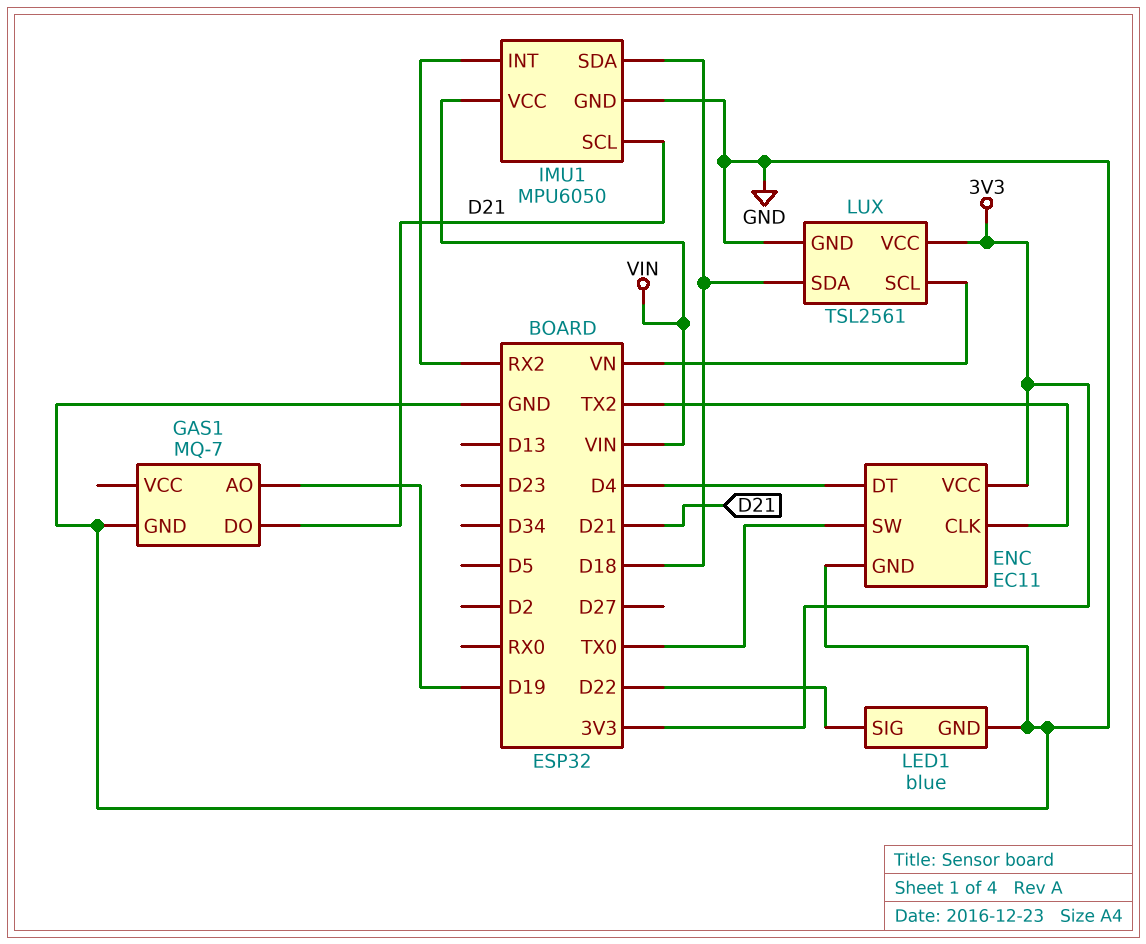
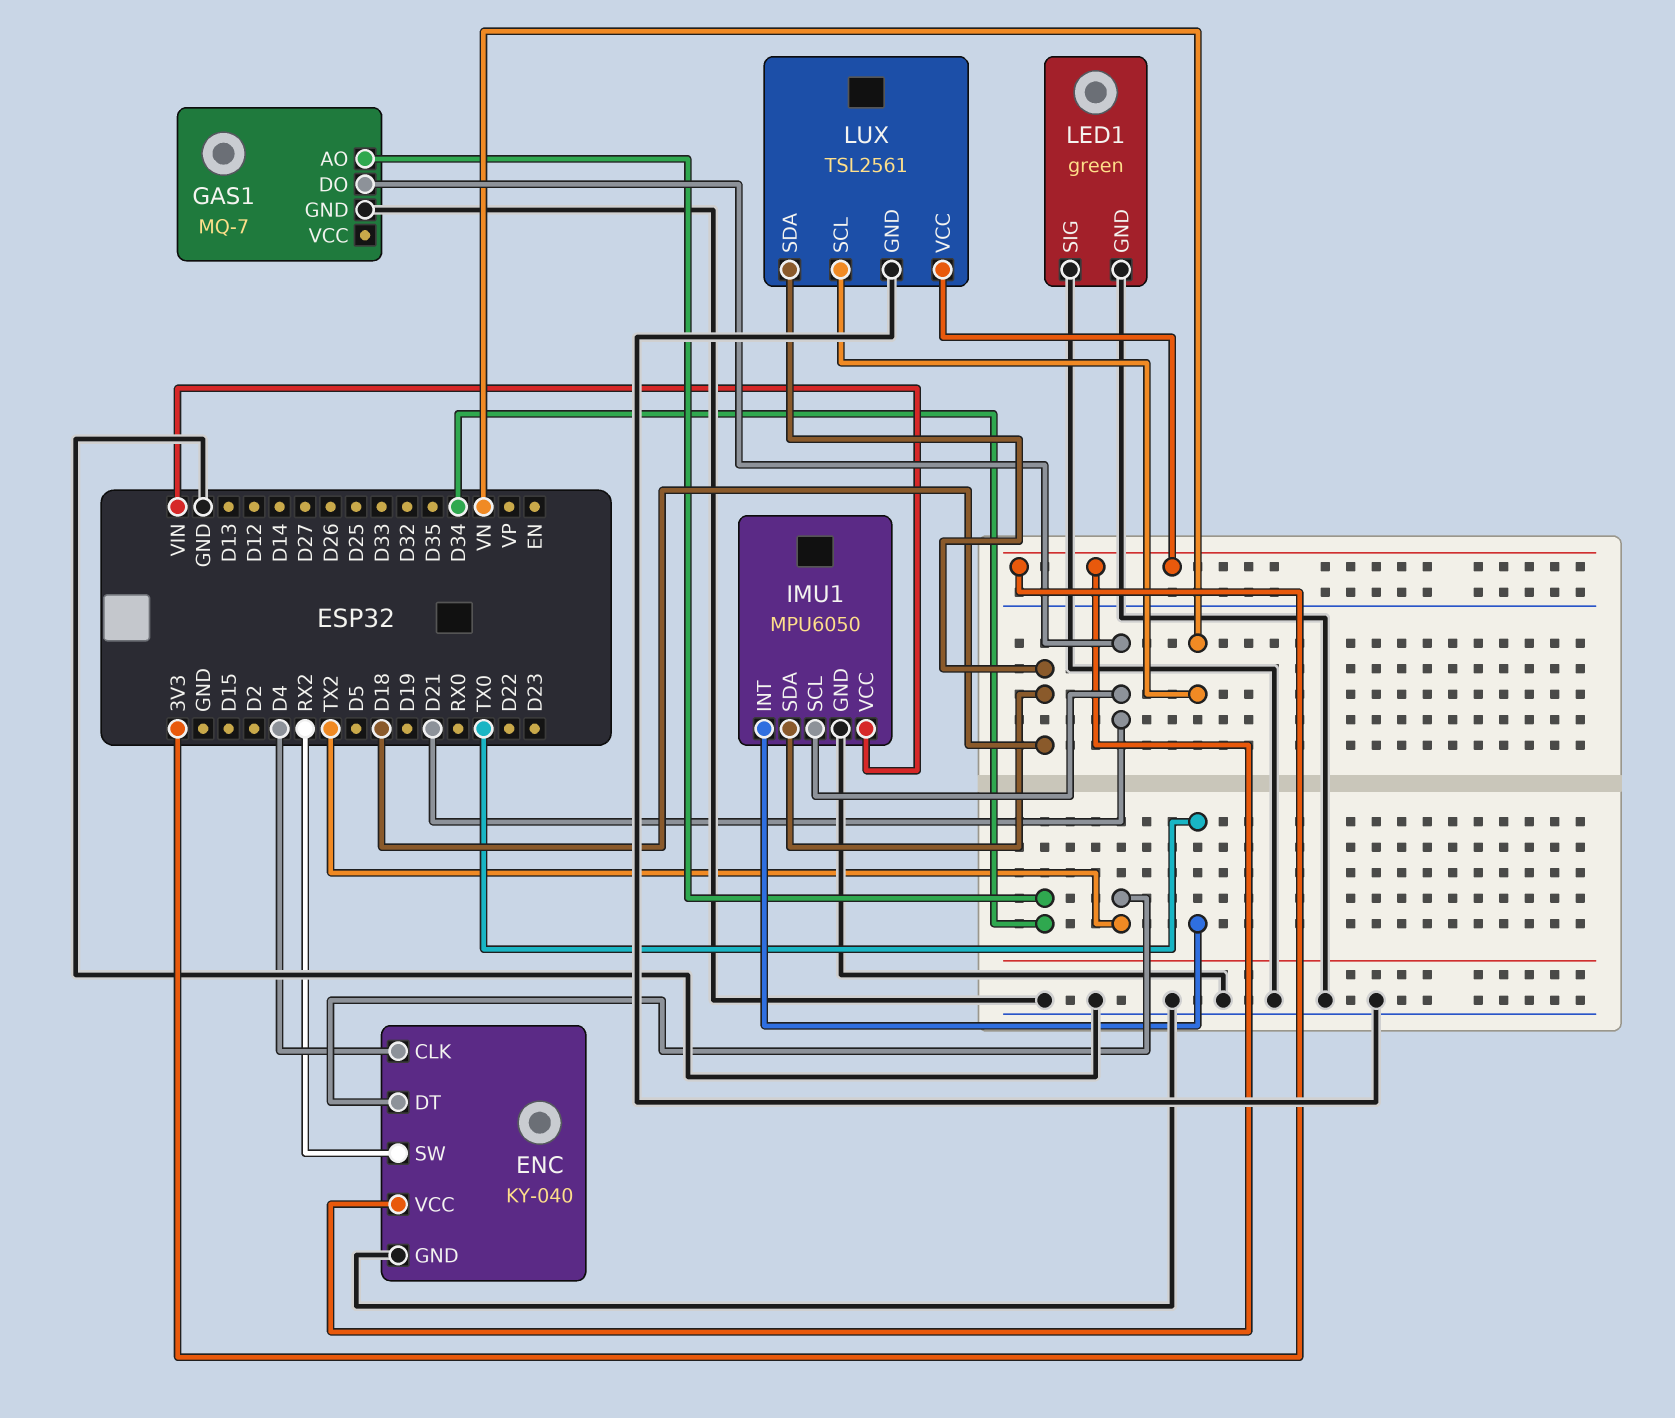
ENC: EC11 -> KY-040
ENC pin CLK: TX2 -> D4
ENC pin DT: D4 -> TX2
ENC pin SW: TX0 -> RX2
GAS1 pin AO: D19 -> D34
IMU1 pin INT: RX2 -> TX0
LED1: blue -> green
LED1 pin SIG: D22 -> GND

